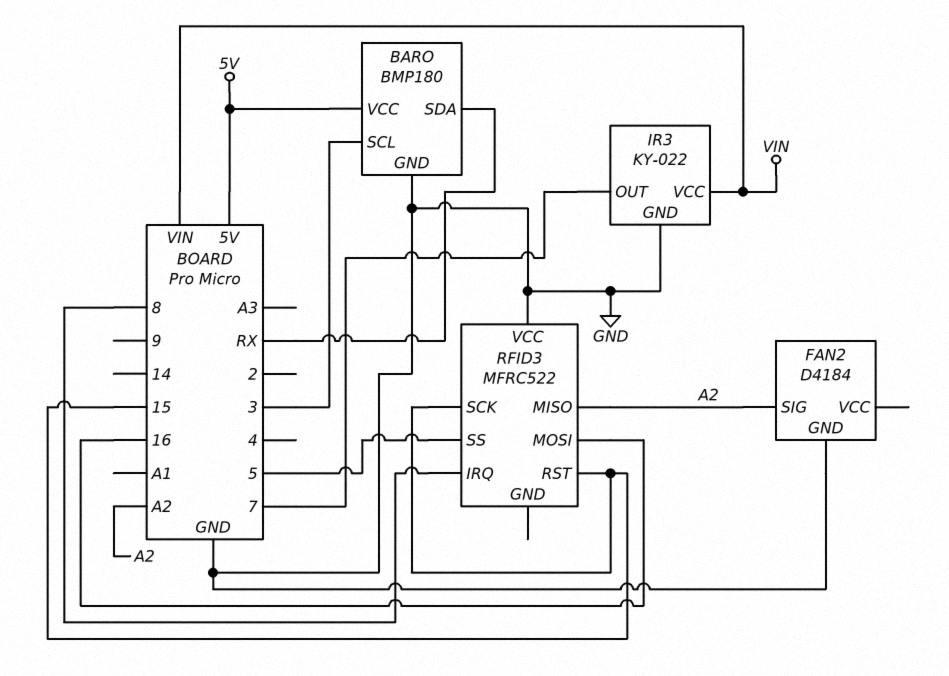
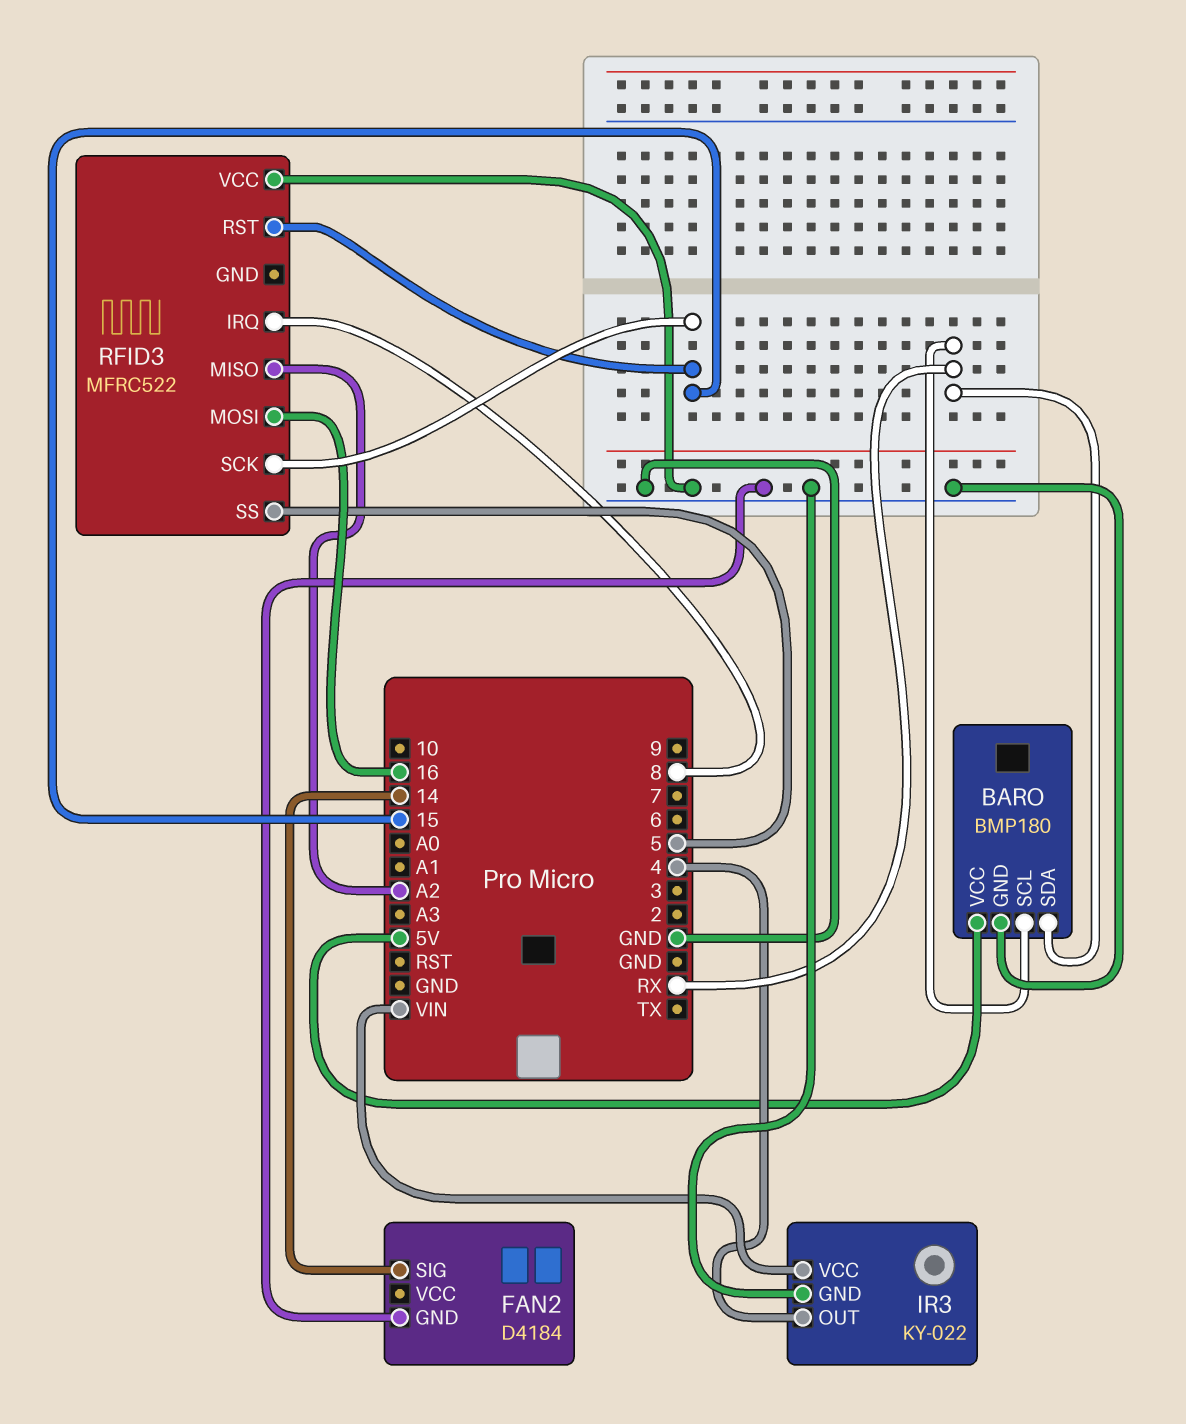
BARO pin SCL: 3 -> RX
FAN2 pin SIG: A2 -> 14
IR3 pin OUT: 7 -> 4

